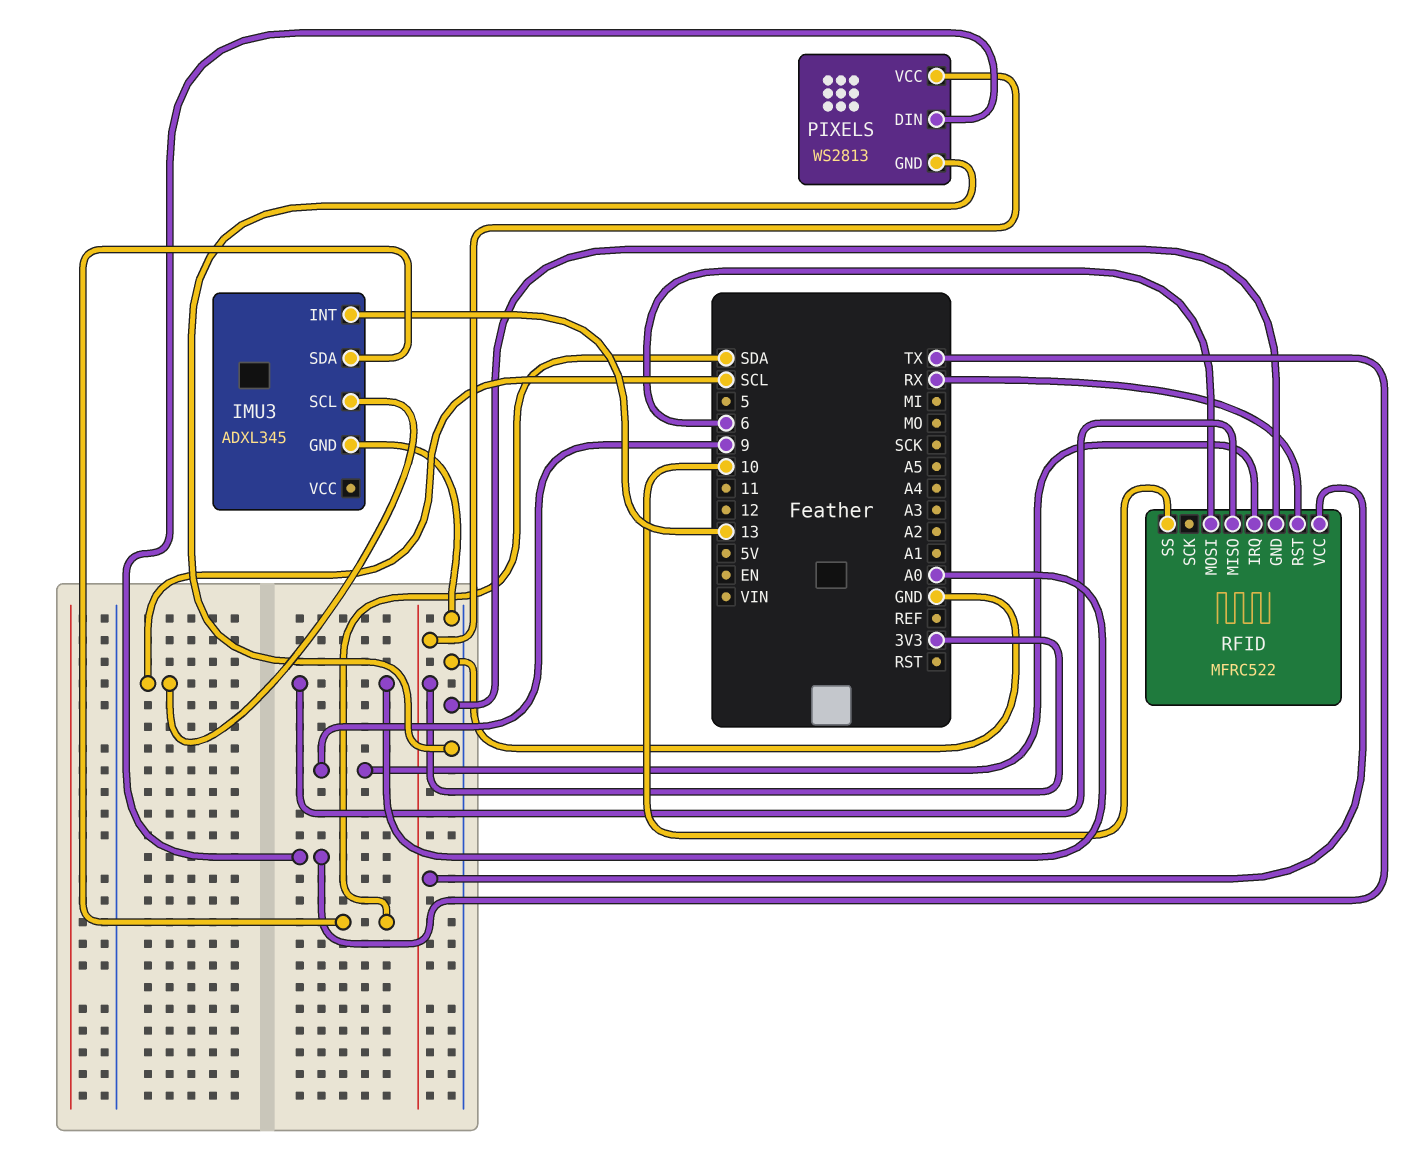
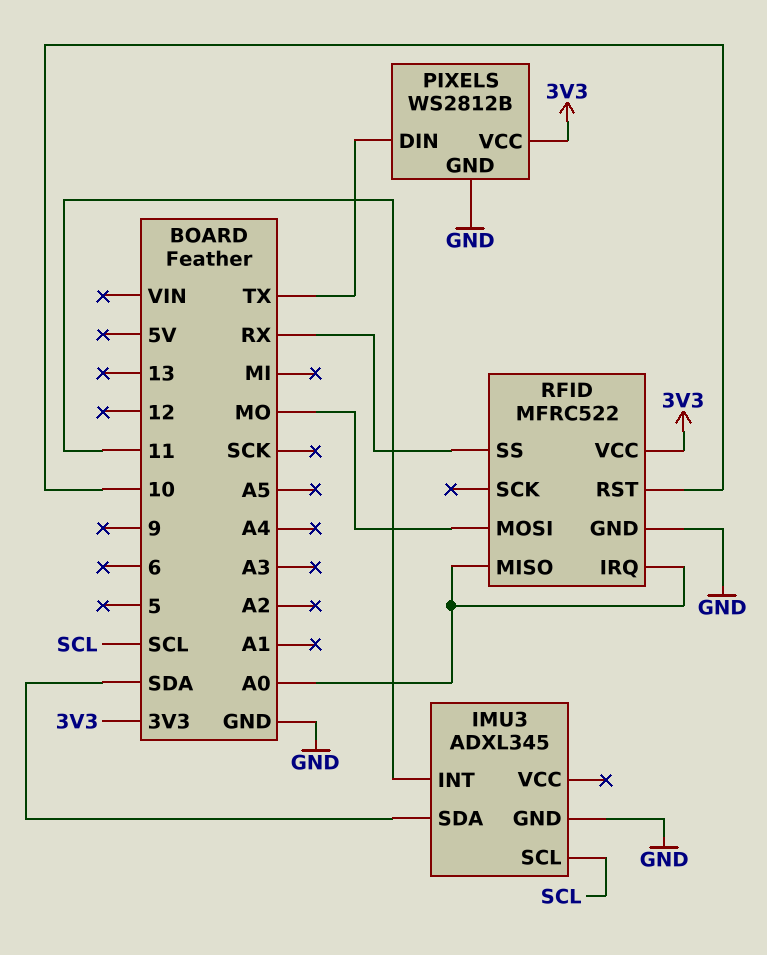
IMU3 pin INT: 13 -> 11
PIXELS: WS2813 -> WS2812B
RFID pin IRQ: 9 -> A0
RFID pin MOSI: 6 -> MO
RFID pin RST: RX -> 10
RFID pin SS: 10 -> RX

